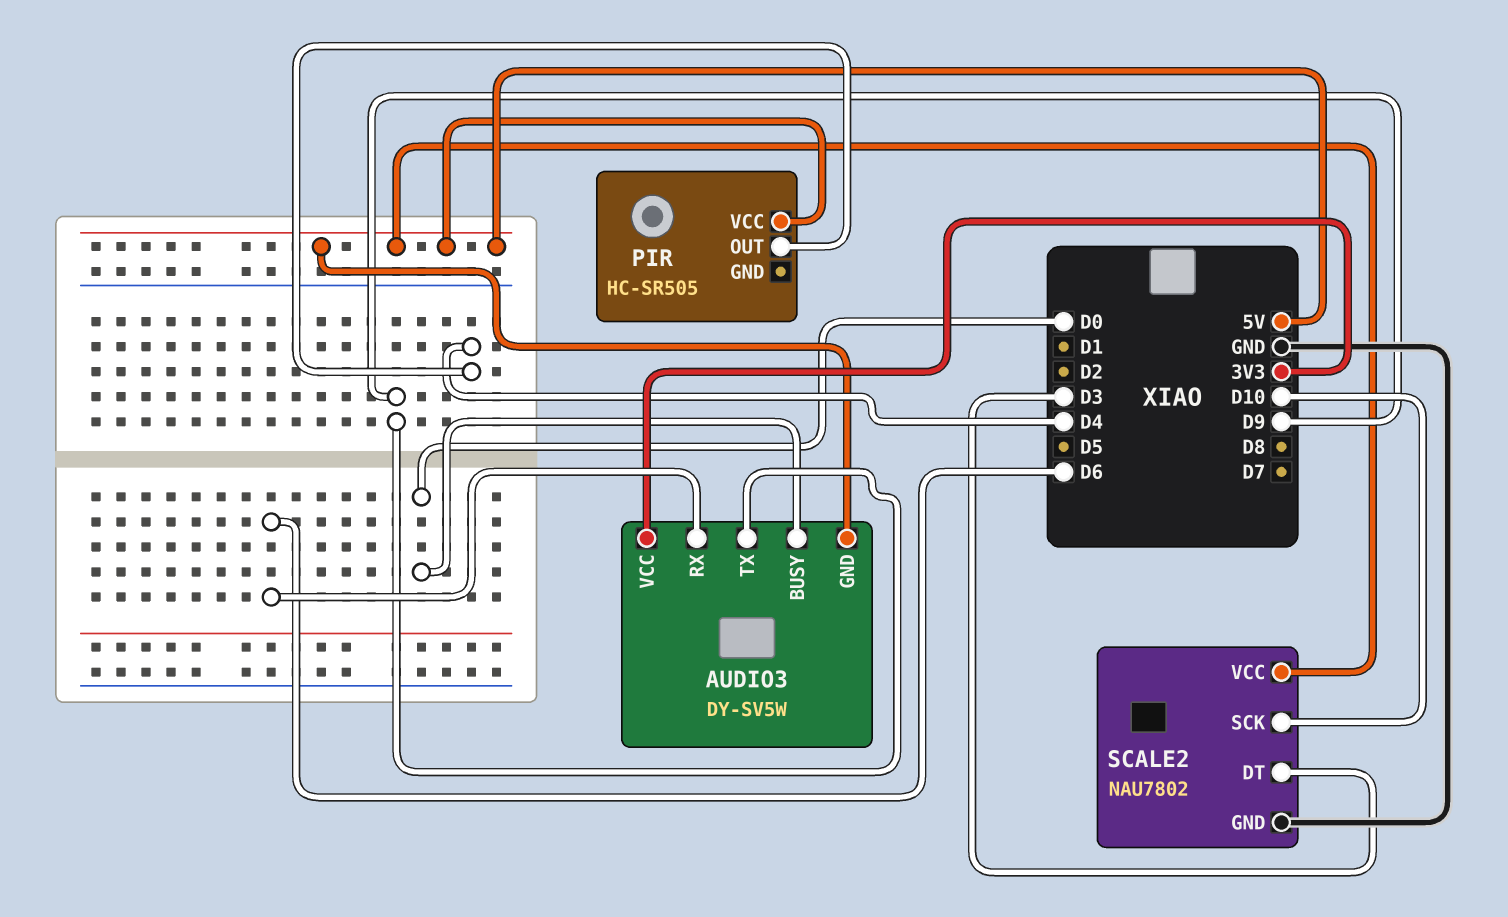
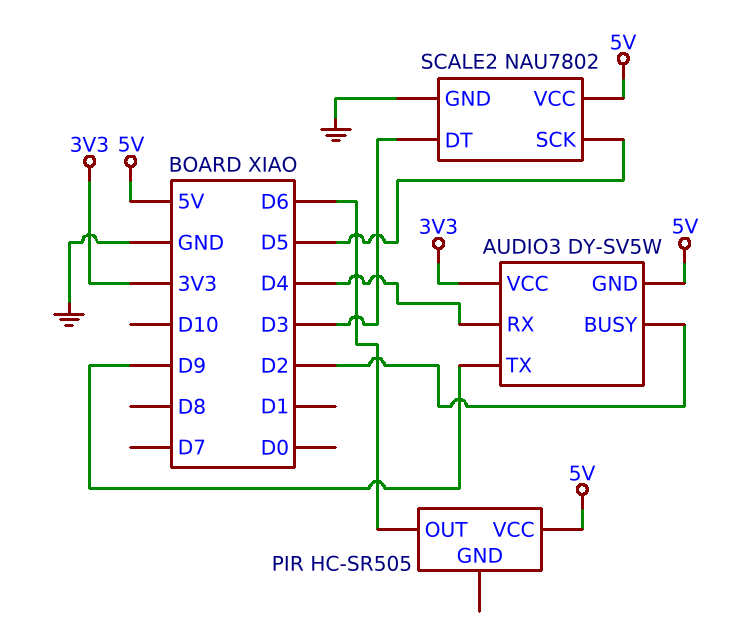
AUDIO3 pin BUSY: D0 -> D2
AUDIO3 pin RX: D6 -> D4
PIR pin OUT: D4 -> D6
SCALE2 pin SCK: D10 -> D5

